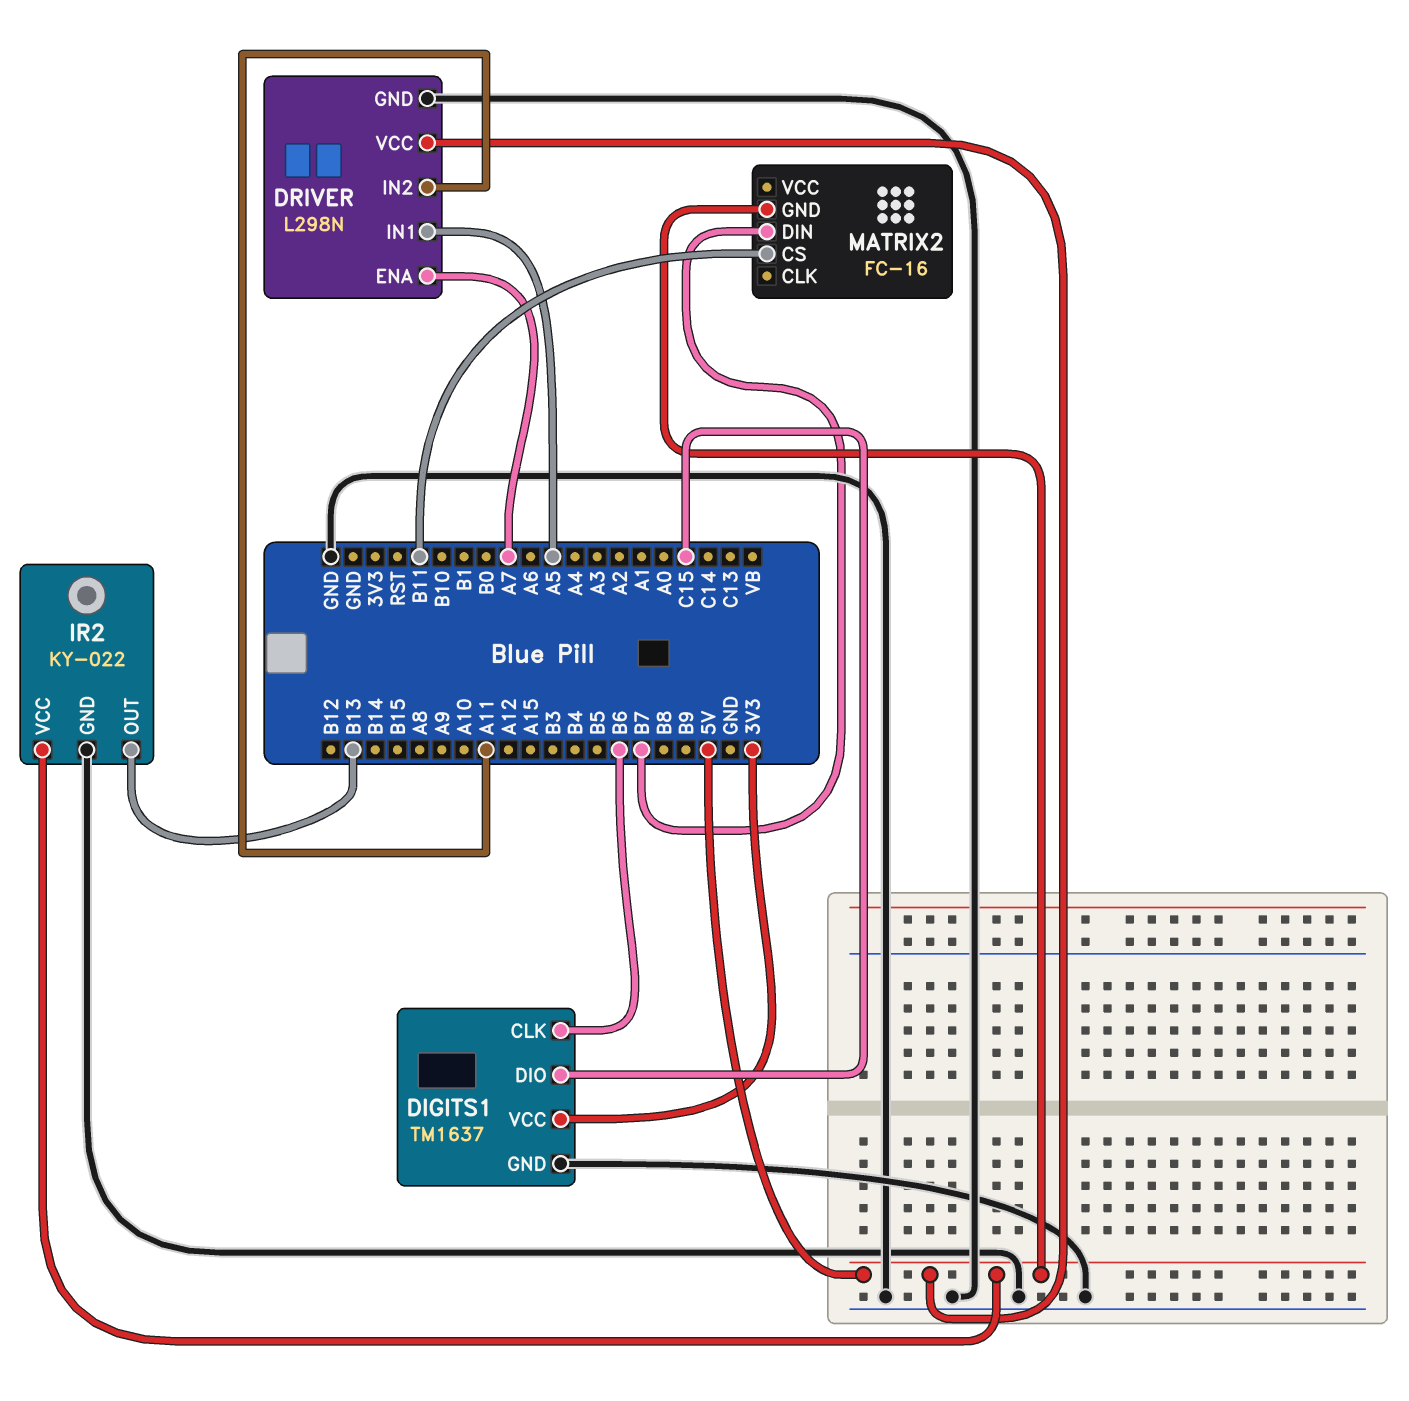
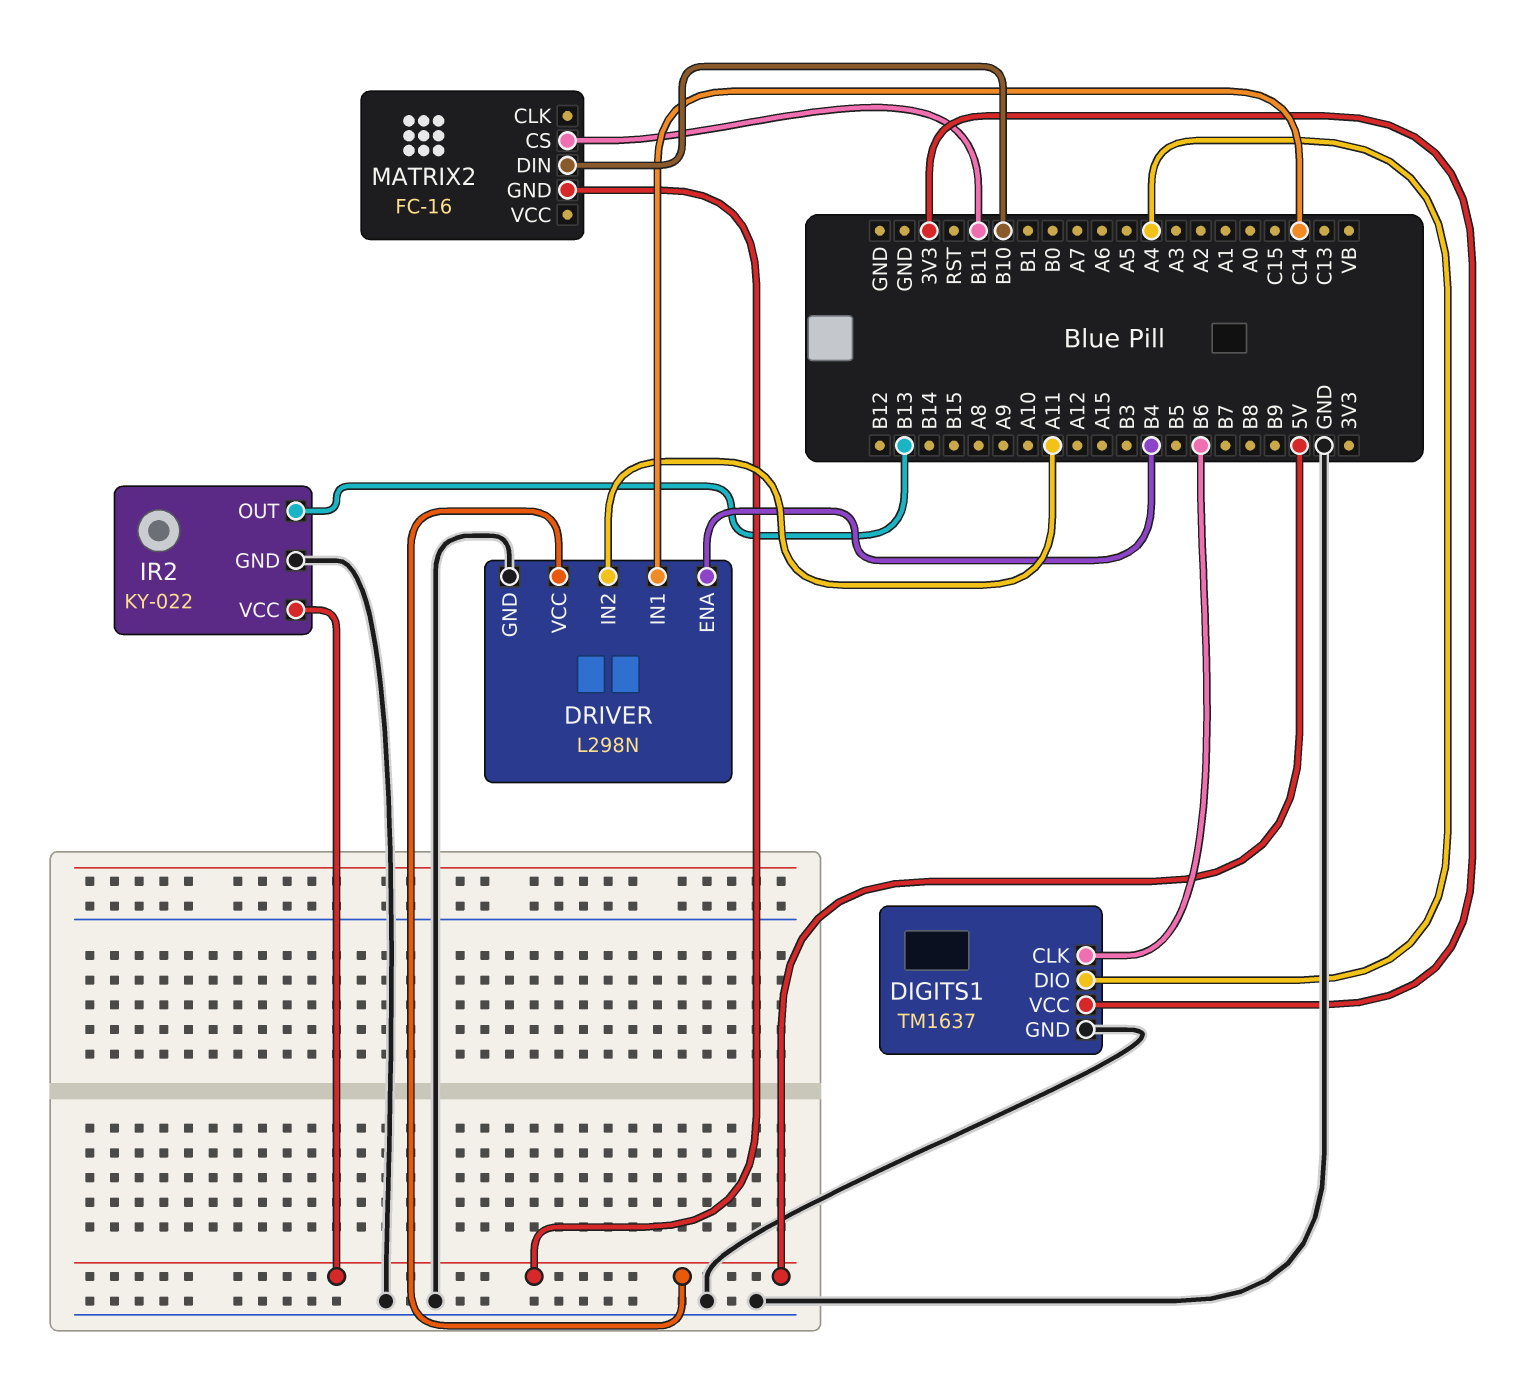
DIGITS1 pin DIO: C15 -> A4
DRIVER pin ENA: A7 -> B4
DRIVER pin IN1: A5 -> C14
MATRIX2 pin DIN: B7 -> B10

